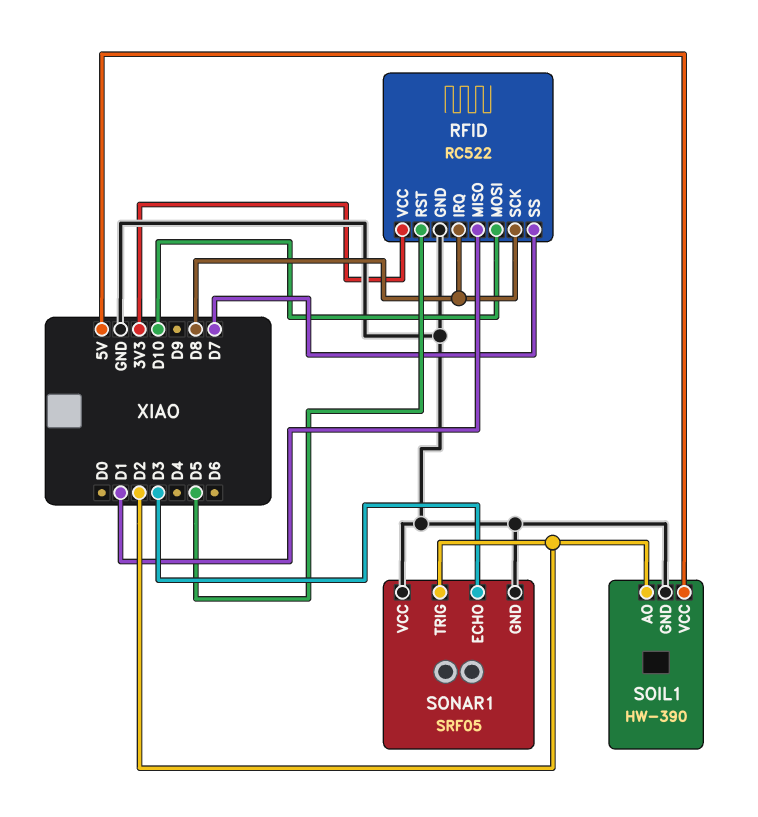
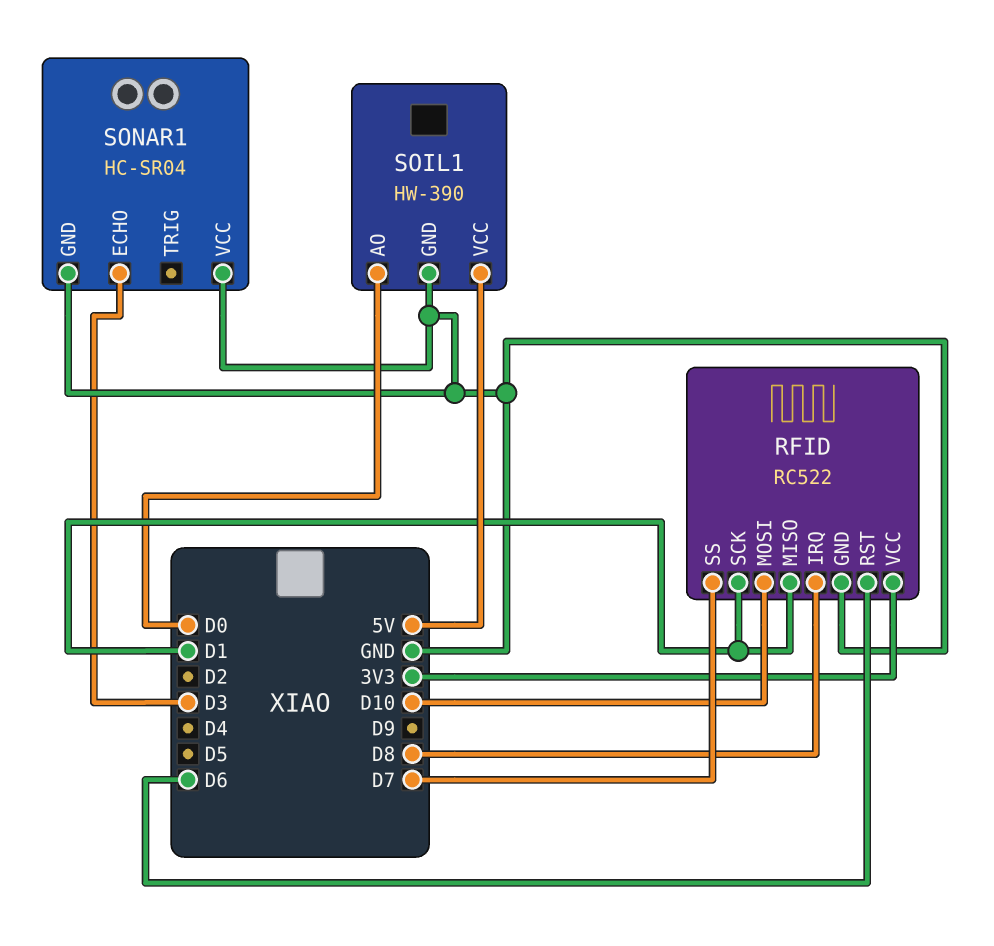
RFID pin RST: D5 -> D6
RFID pin SCK: D8 -> D1
SOIL1 pin AO: D2 -> D0
SONAR1: SRF05 -> HC-SR04
SONAR1 pin TRIG: D2 -> none

